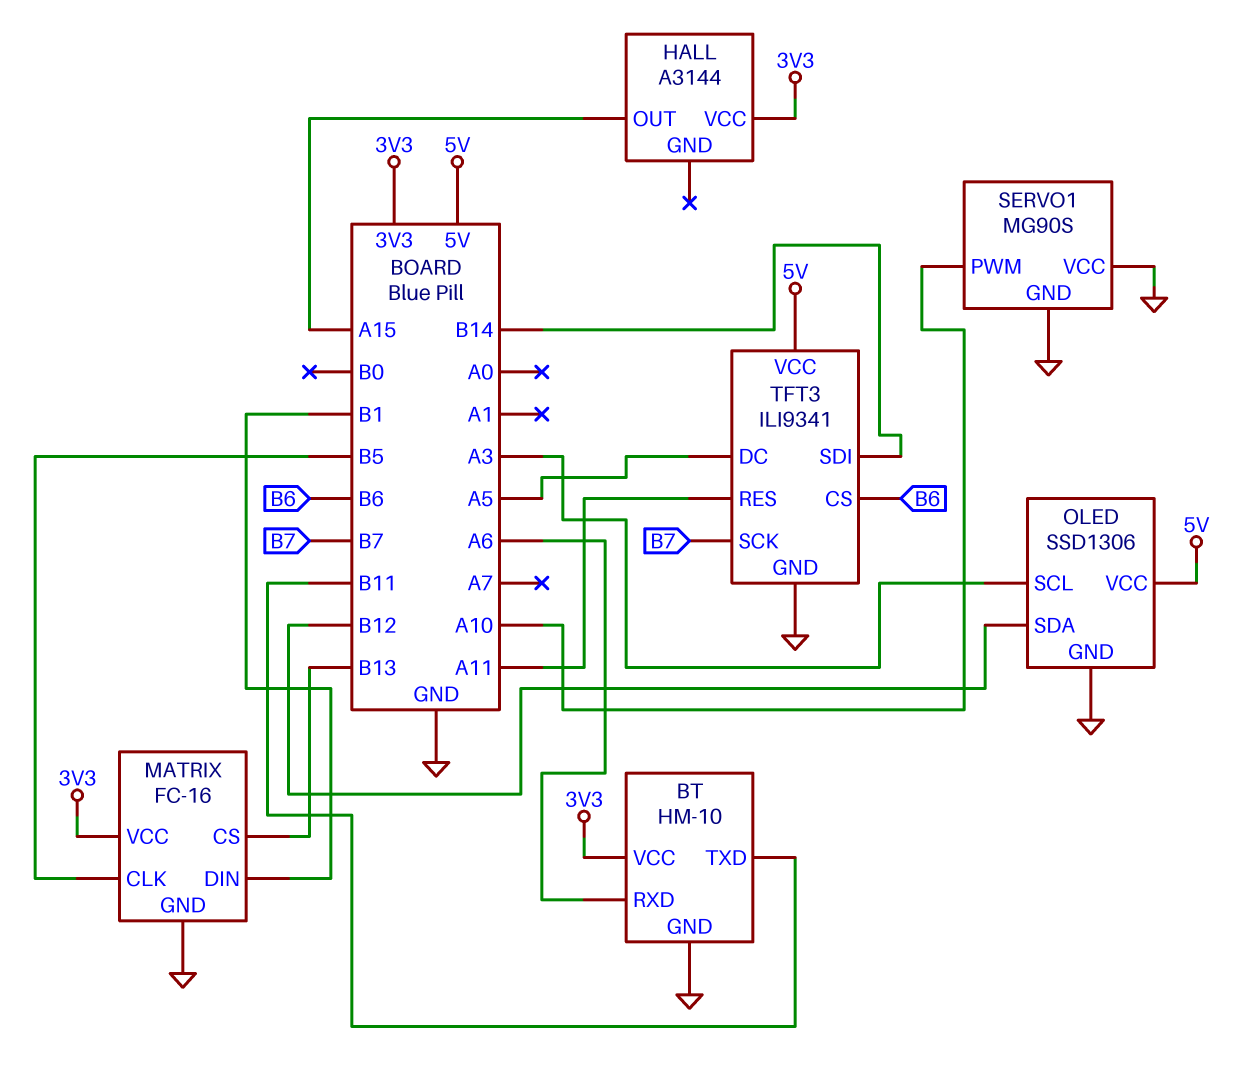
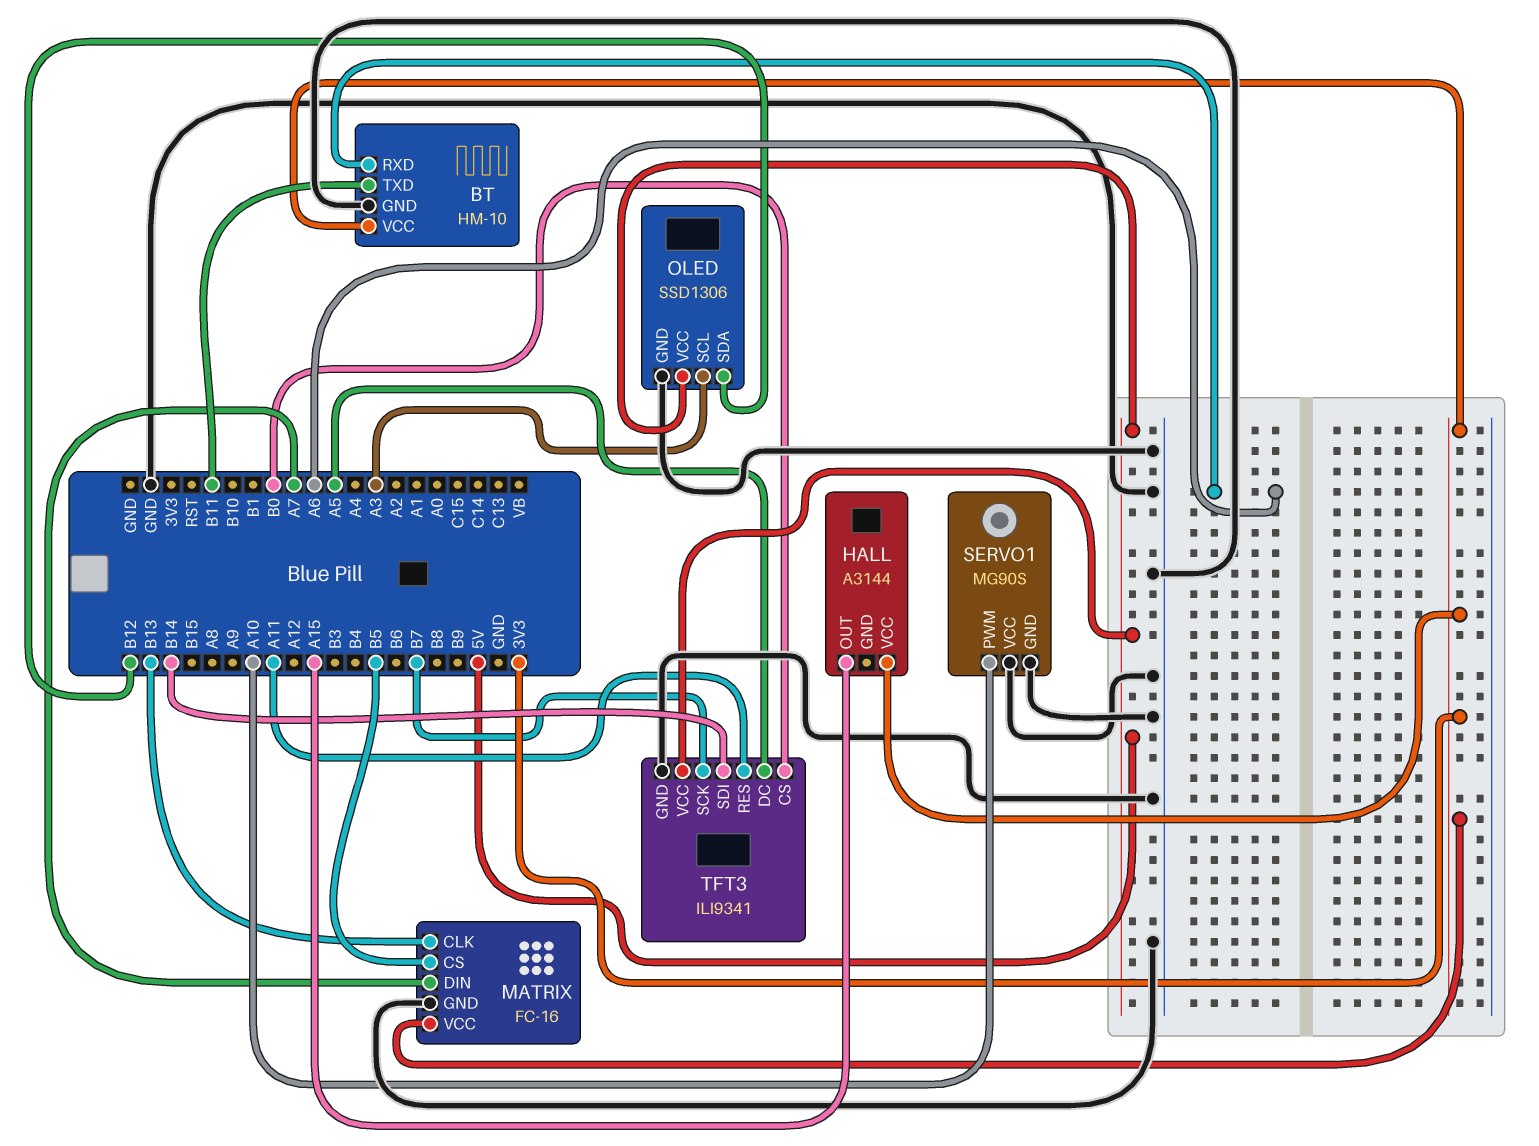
MATRIX pin CLK: B5 -> B13
MATRIX pin CS: B13 -> B5
MATRIX pin DIN: B1 -> A7
TFT3 pin CS: B6 -> B0

